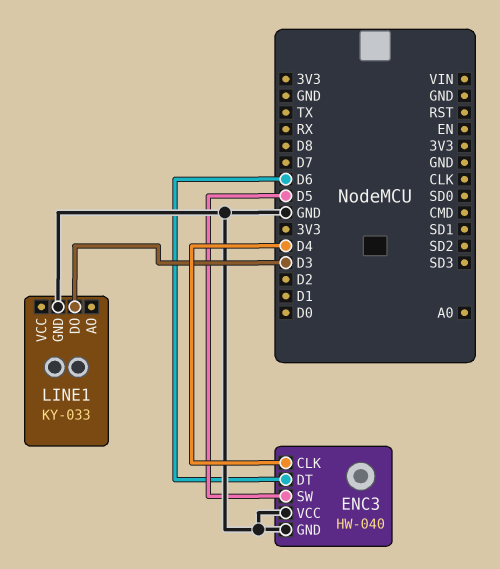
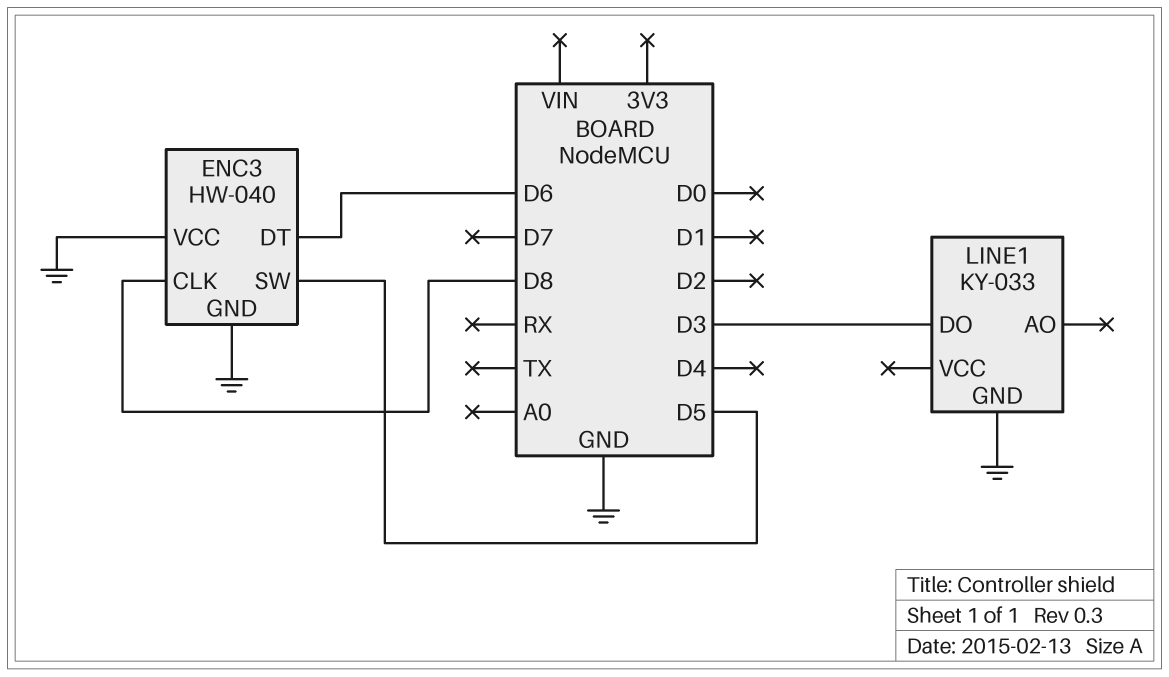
ENC3 pin CLK: D4 -> D8

